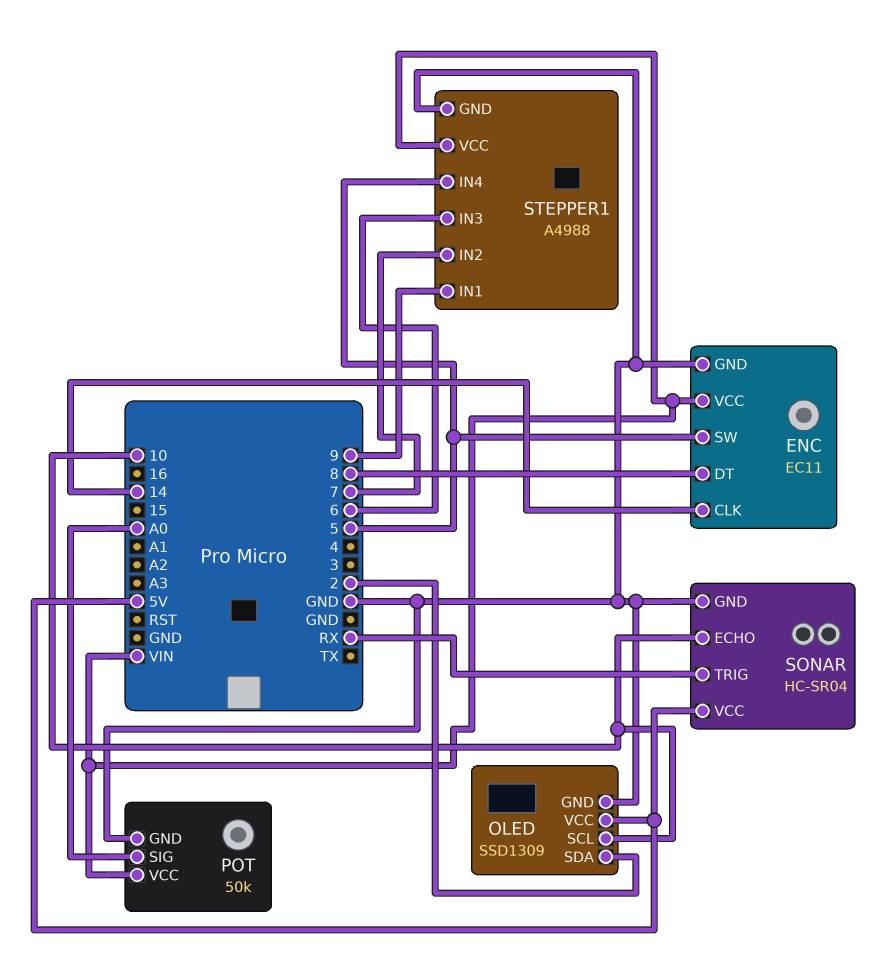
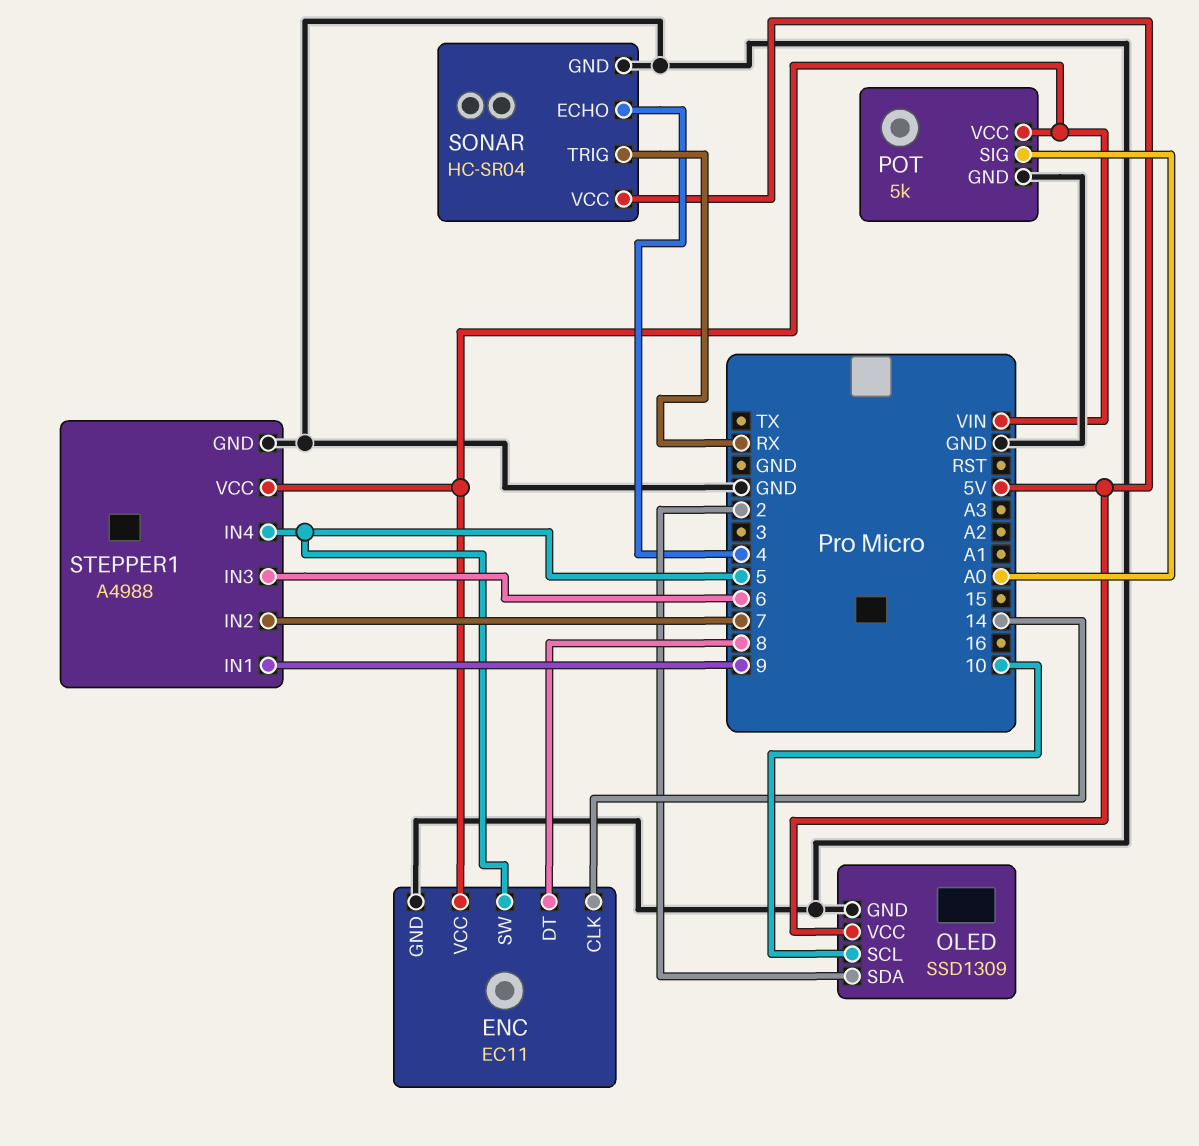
POT: 50k -> 5k
SONAR pin ECHO: 10 -> 4

